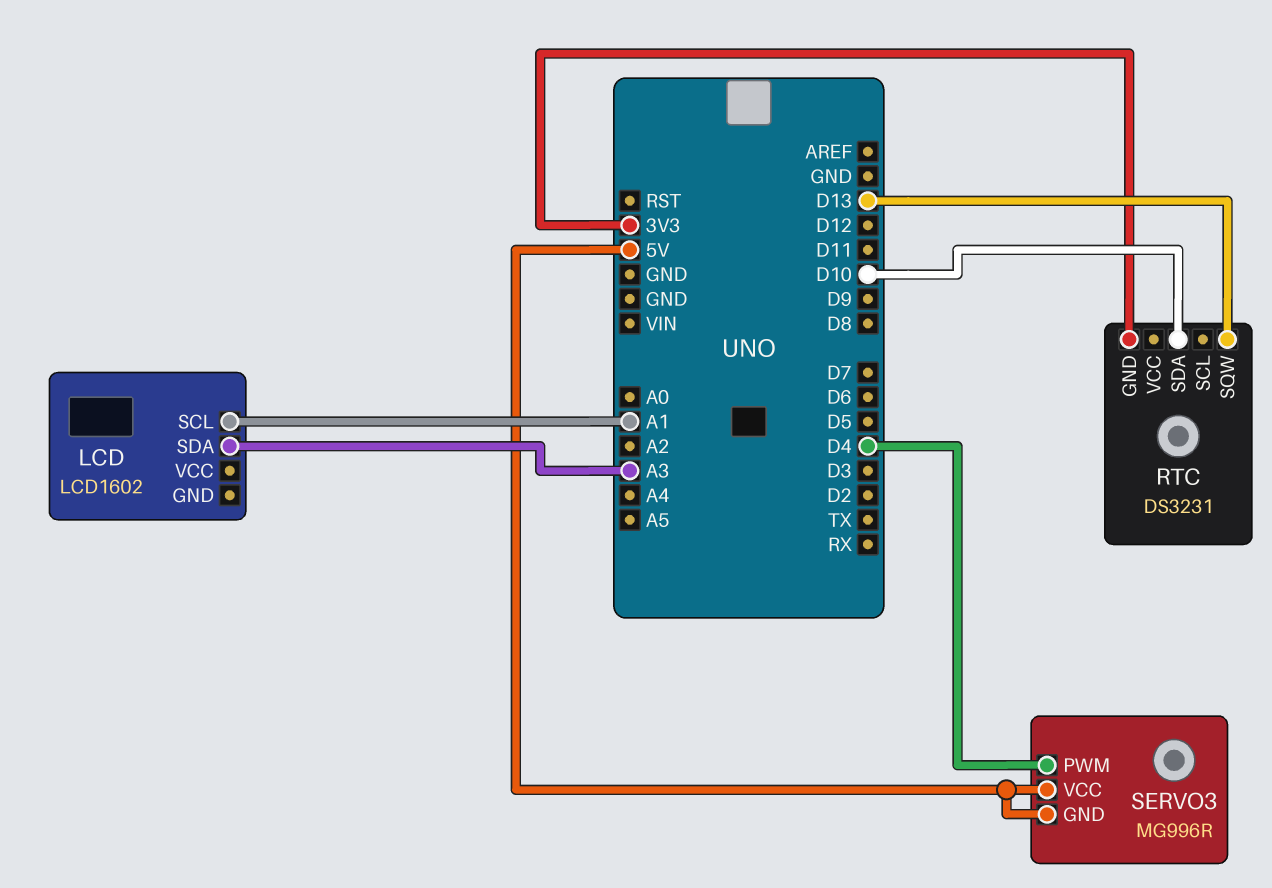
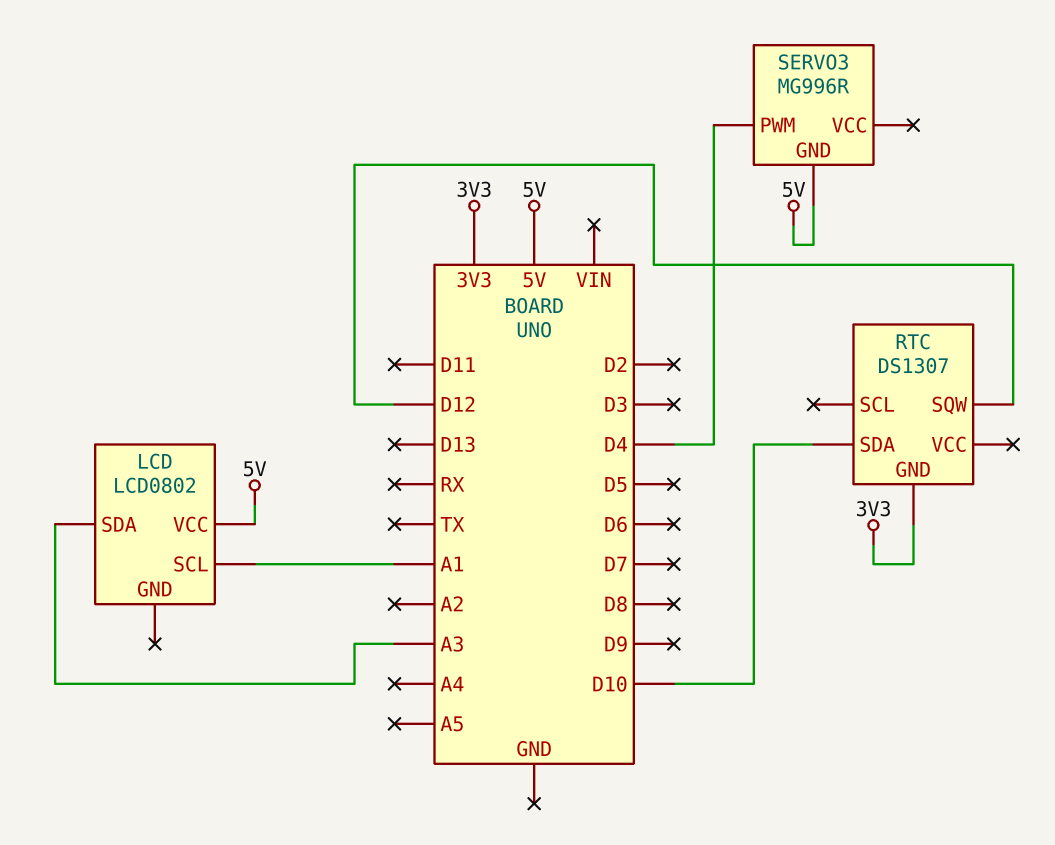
LCD: LCD1602 -> LCD0802
LCD pin VCC: none -> 5V
RTC: DS3231 -> DS1307
RTC pin SQW: D13 -> D12
SERVO3 pin VCC: 5V -> none

